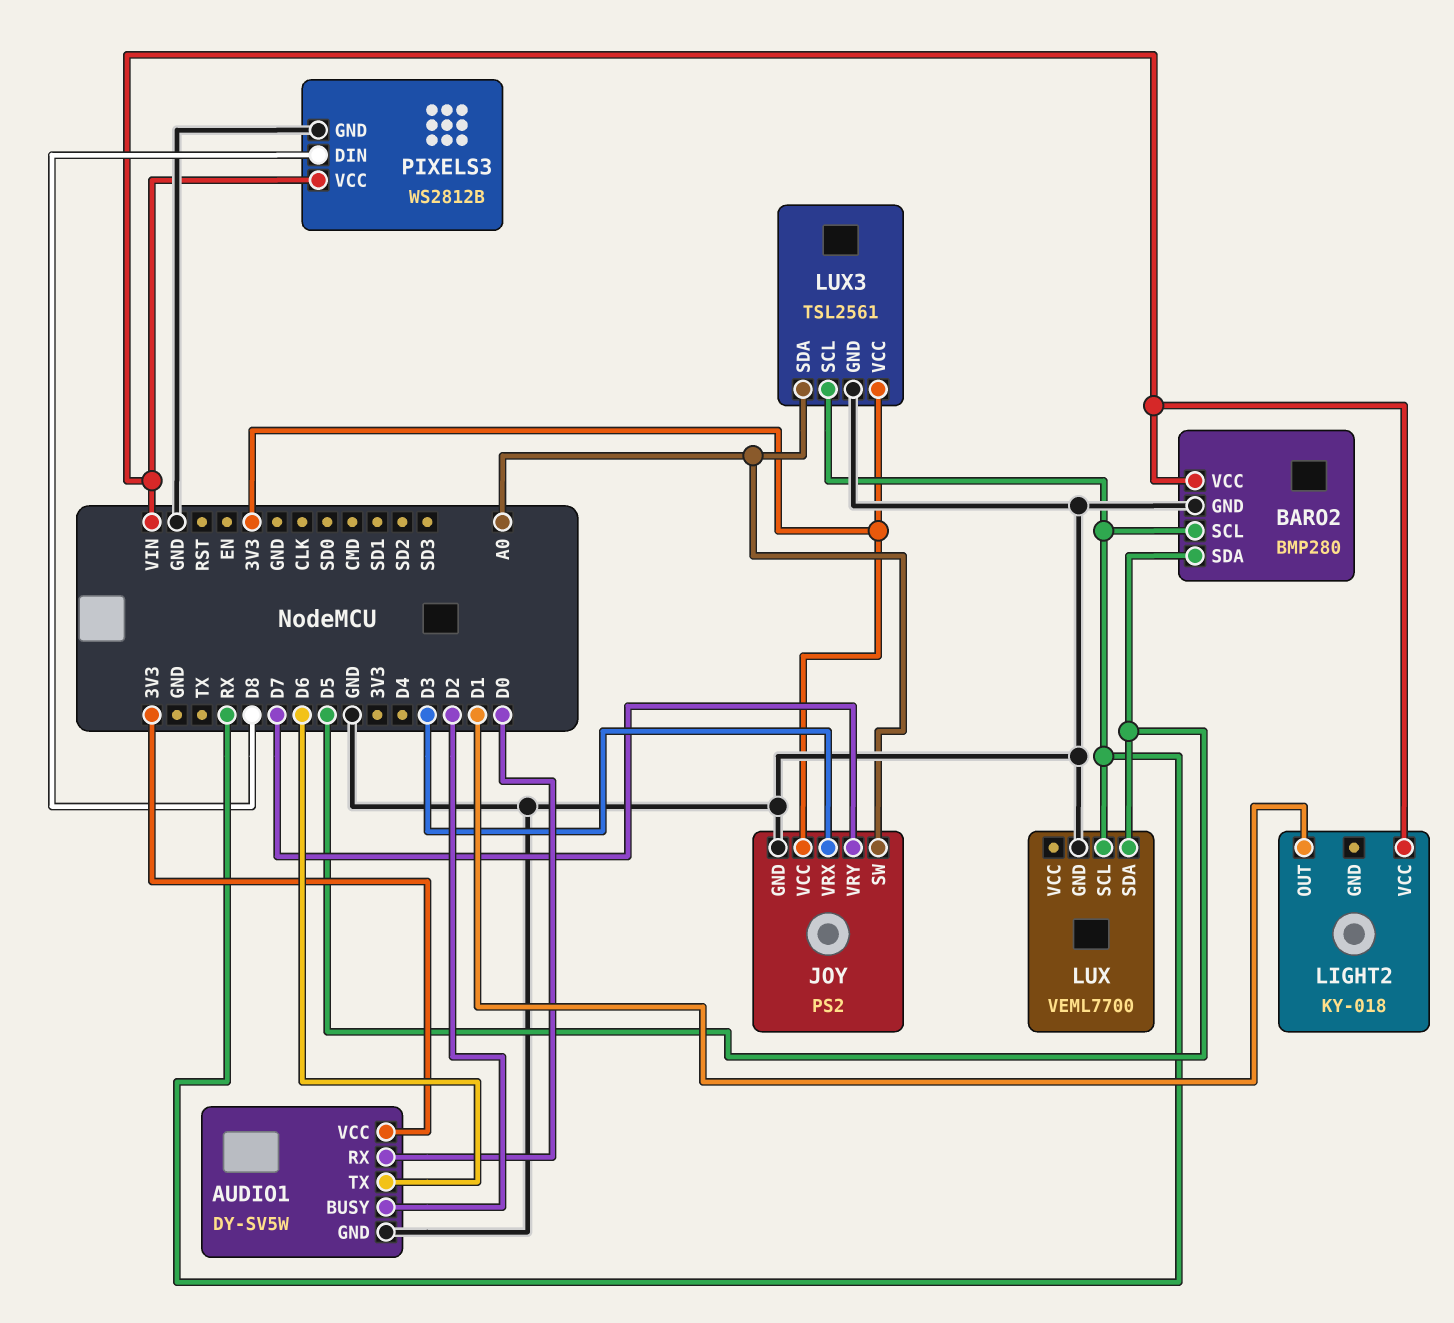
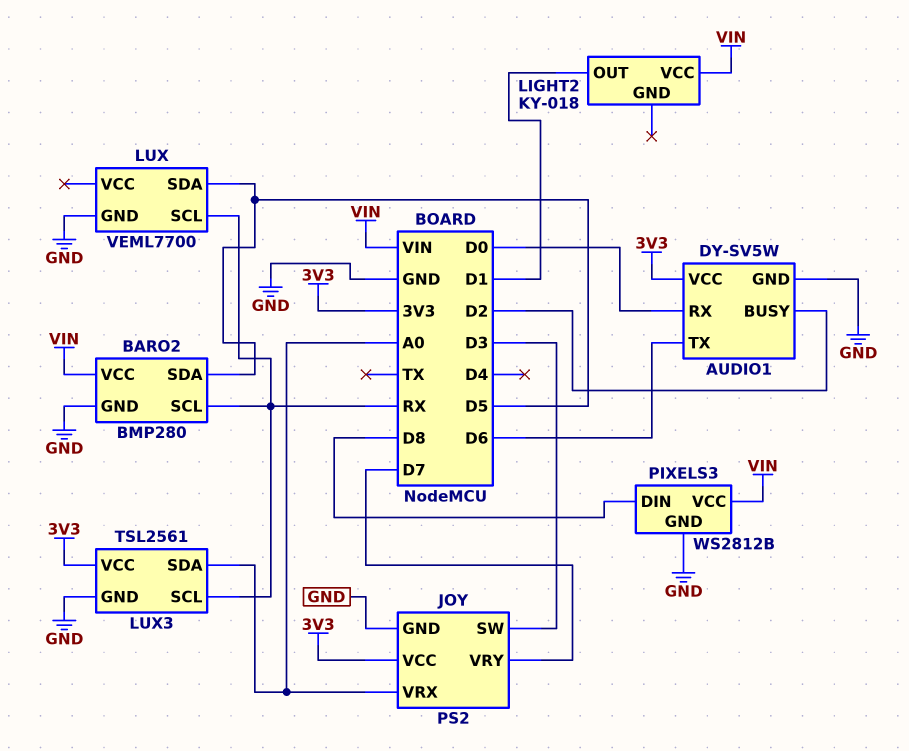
JOY pin SW: A0 -> D3
JOY pin VRX: D3 -> A0

